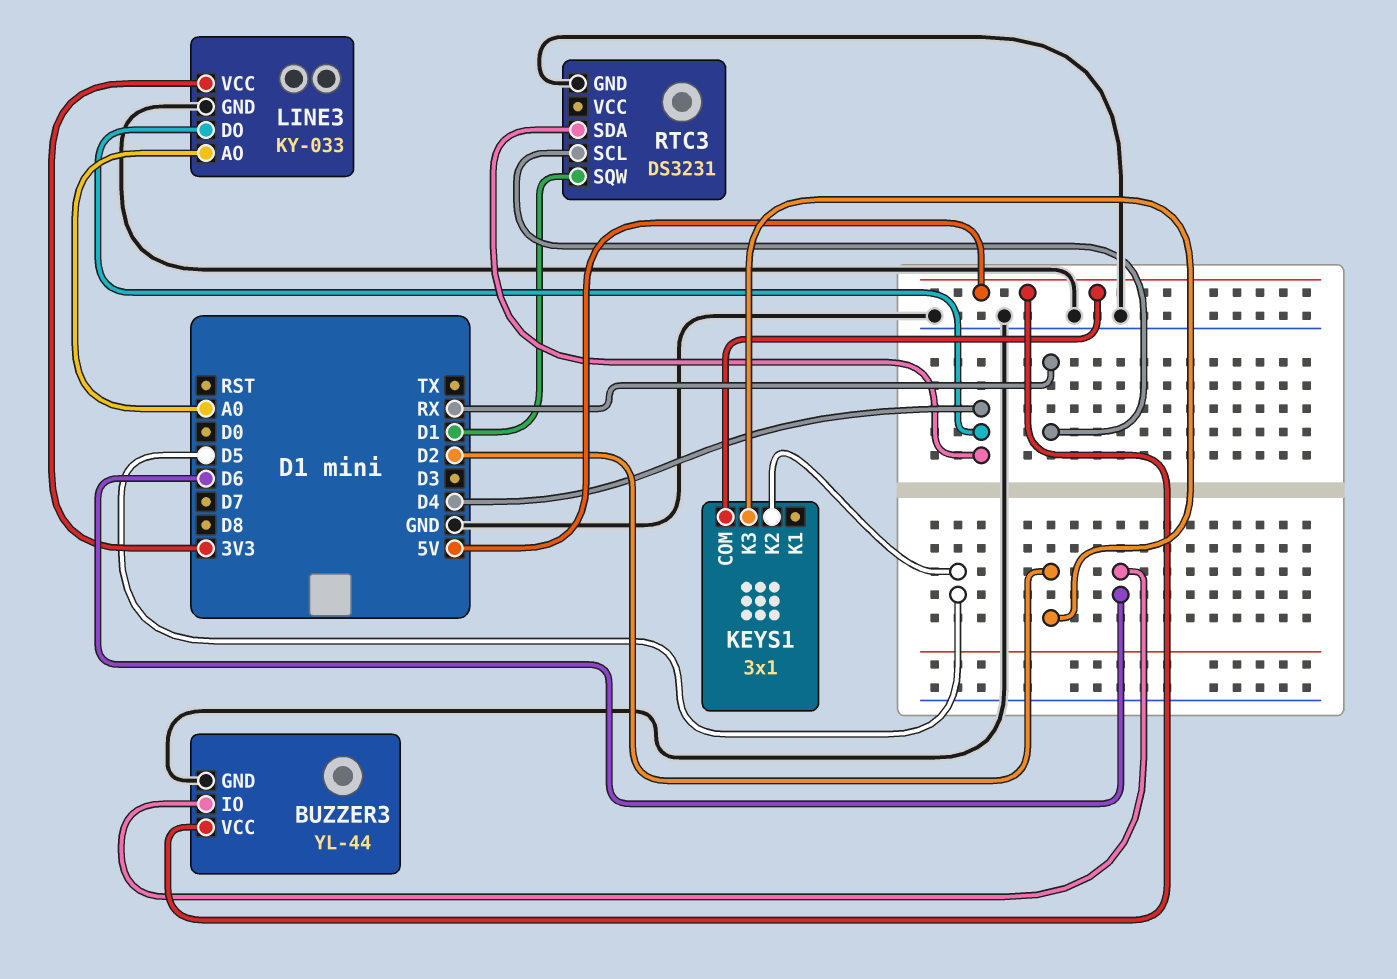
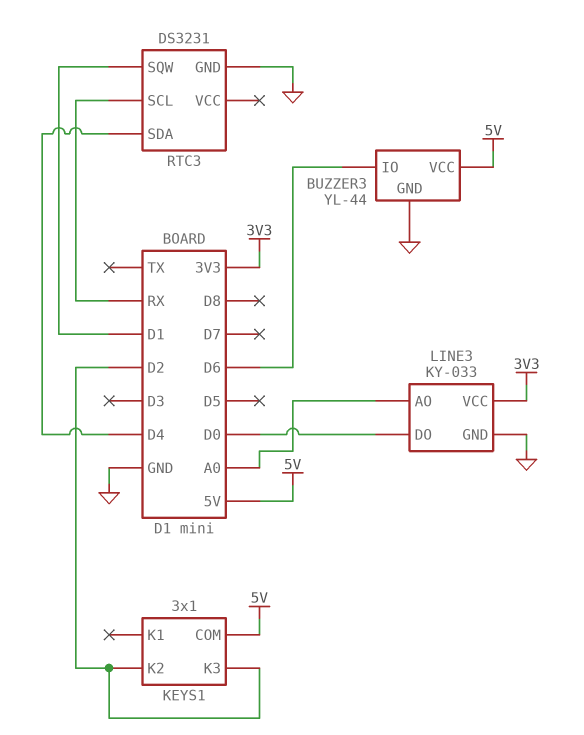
KEYS1 pin K2: D5 -> D2
LINE3 pin DO: D4 -> D0

